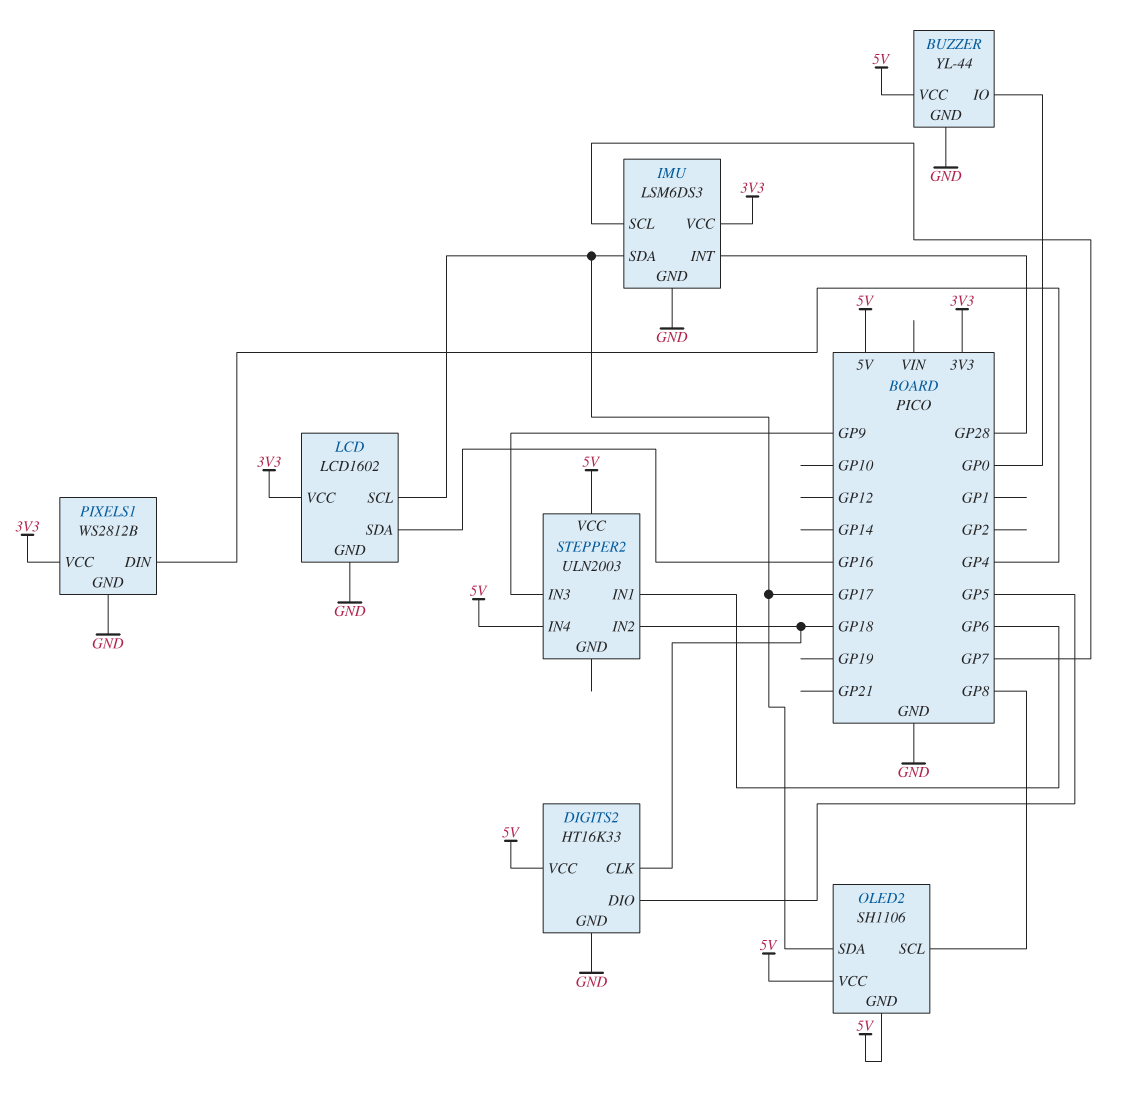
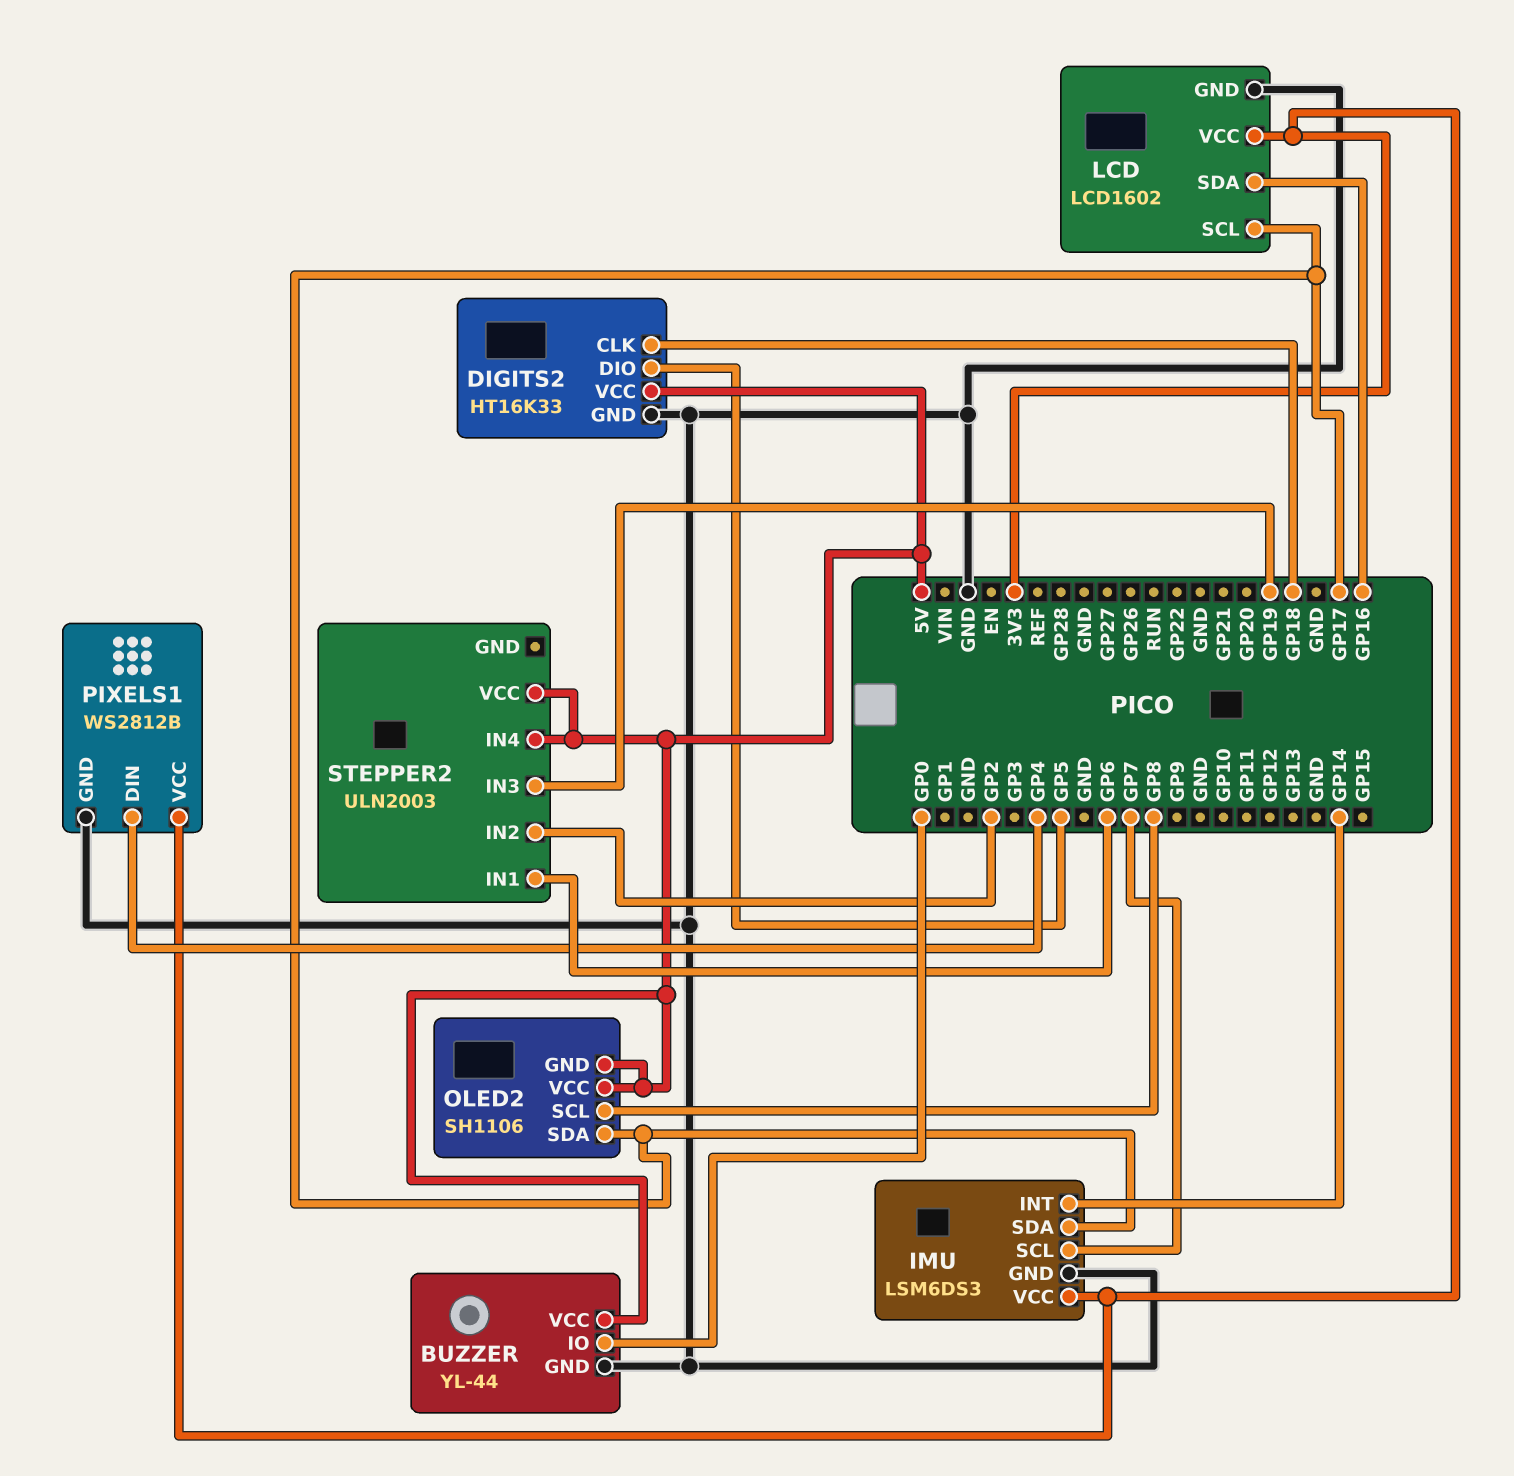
IMU pin INT: GP28 -> GP14
STEPPER2 pin IN2: GP18 -> GP2
STEPPER2 pin IN3: GP9 -> GP19

